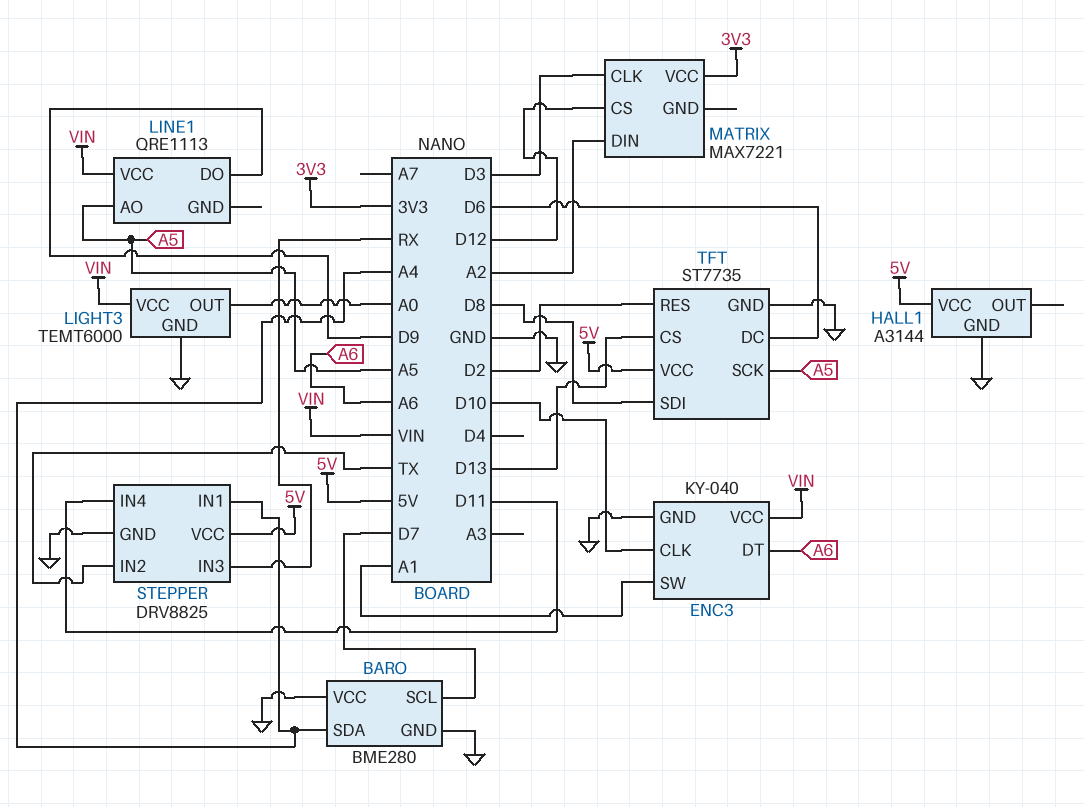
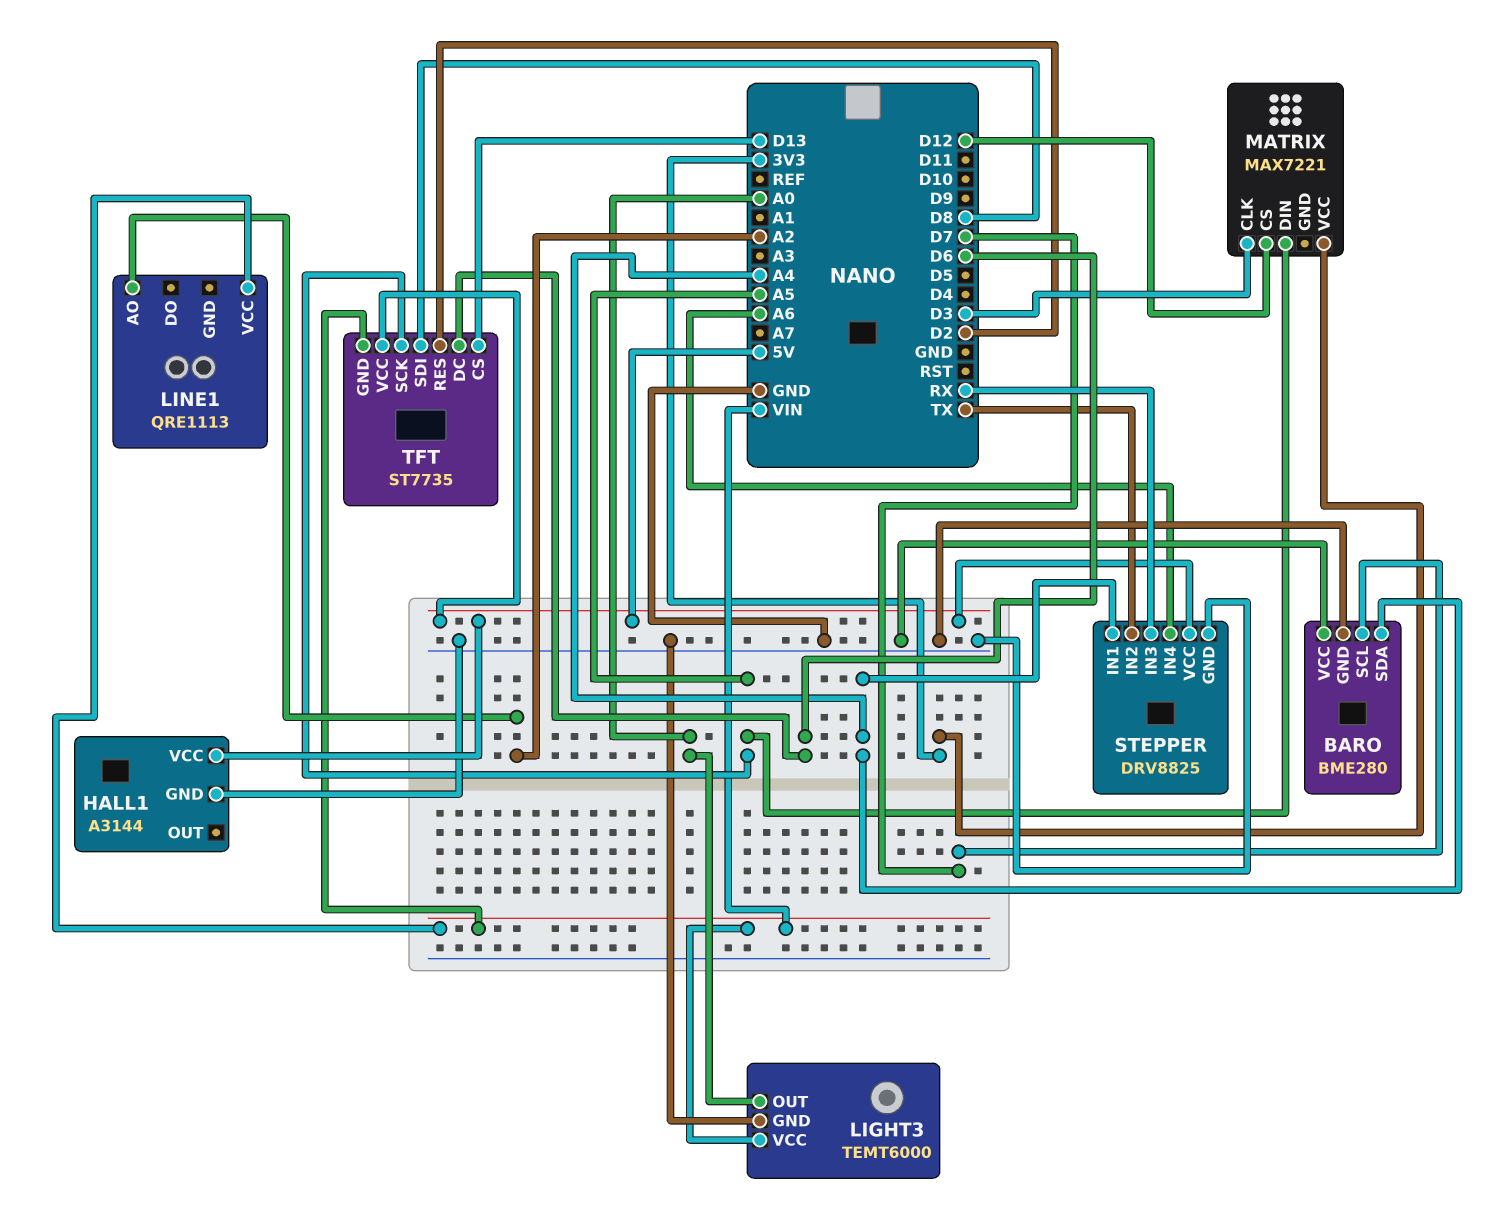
ENC3: KY-040 -> none
ENC3 pin CLK: D10 -> none
ENC3 pin DT: A6 -> none
ENC3 pin GND: GND -> none
ENC3 pin SW: A1 -> none
ENC3 pin VCC: VIN -> none
LINE1 pin AO: A5 -> A2
LINE1 pin DO: D9 -> none
MATRIX pin DIN: A2 -> A5
STEPPER pin IN4: D11 -> A6
TFT pin GND: GND -> VIN

